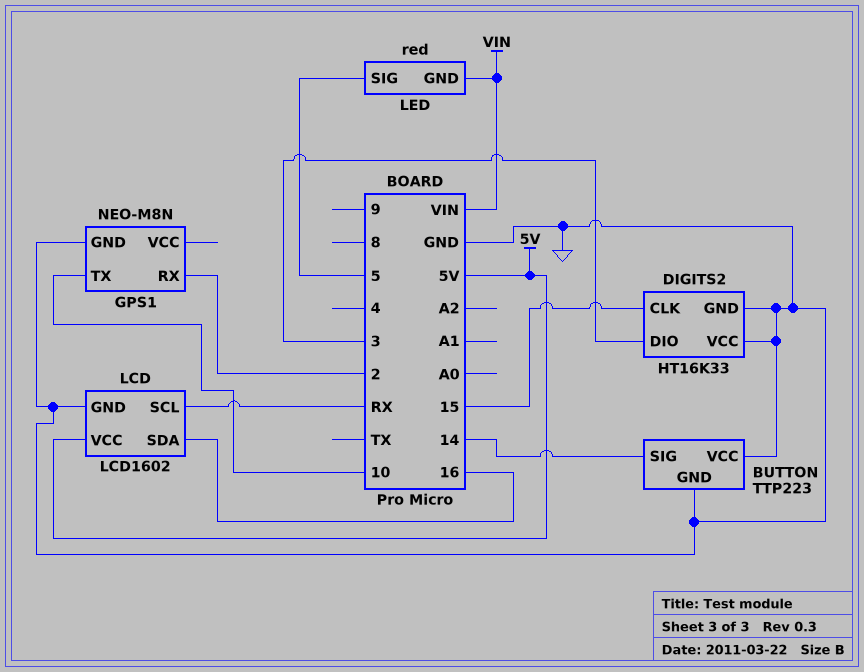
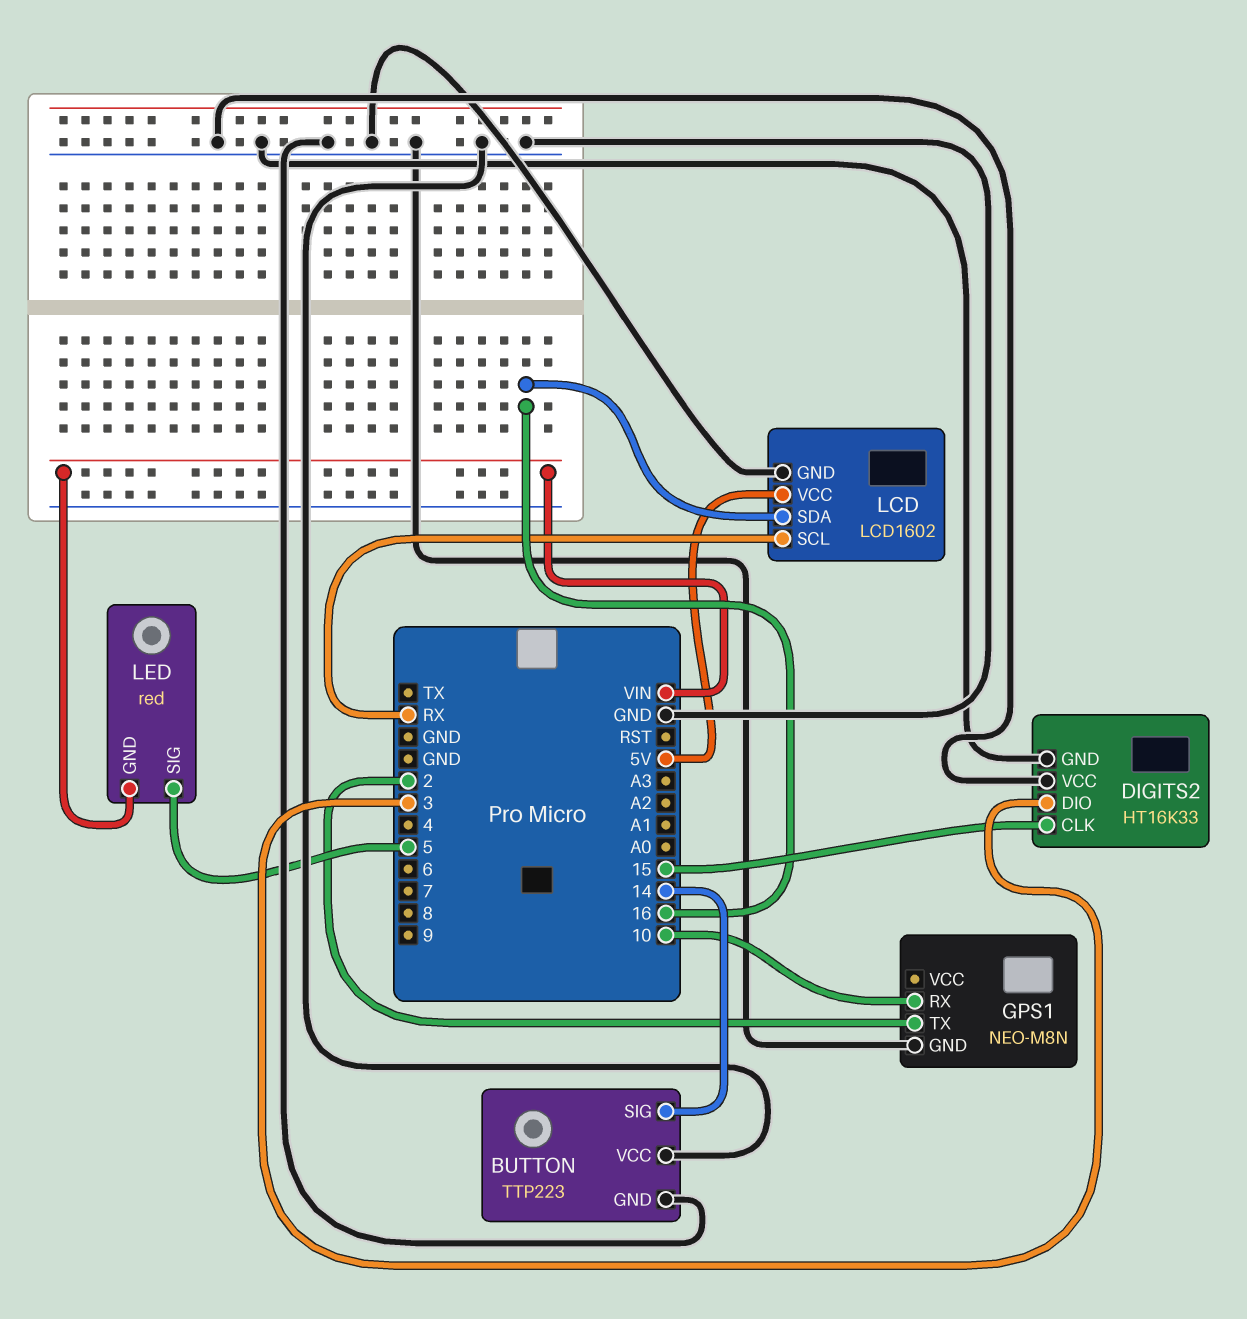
GPS1 pin RX: 2 -> 10
GPS1 pin TX: 10 -> 2

